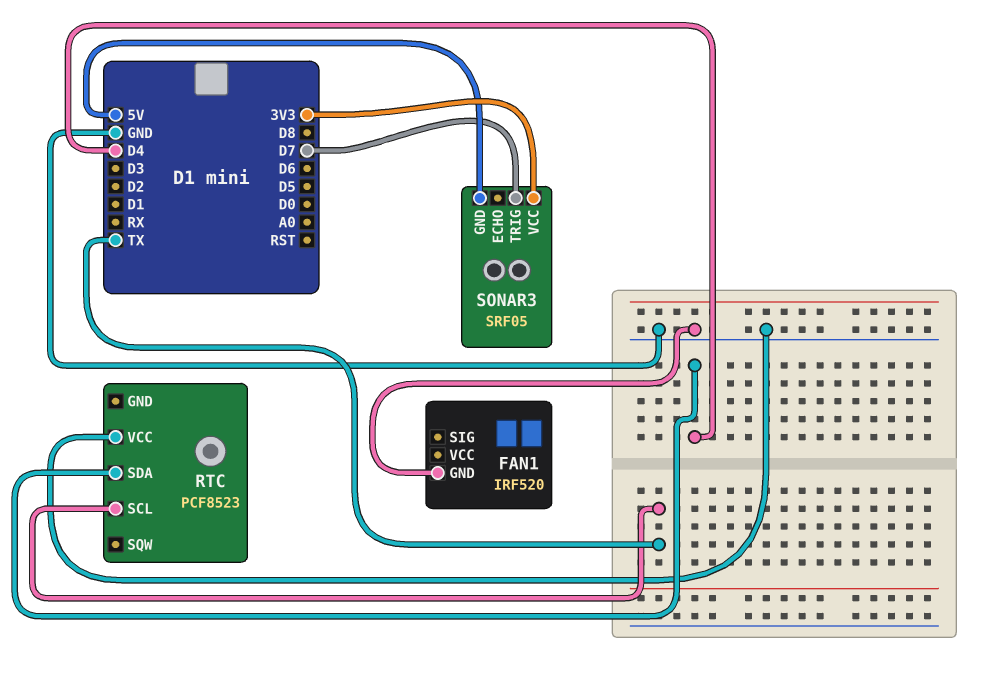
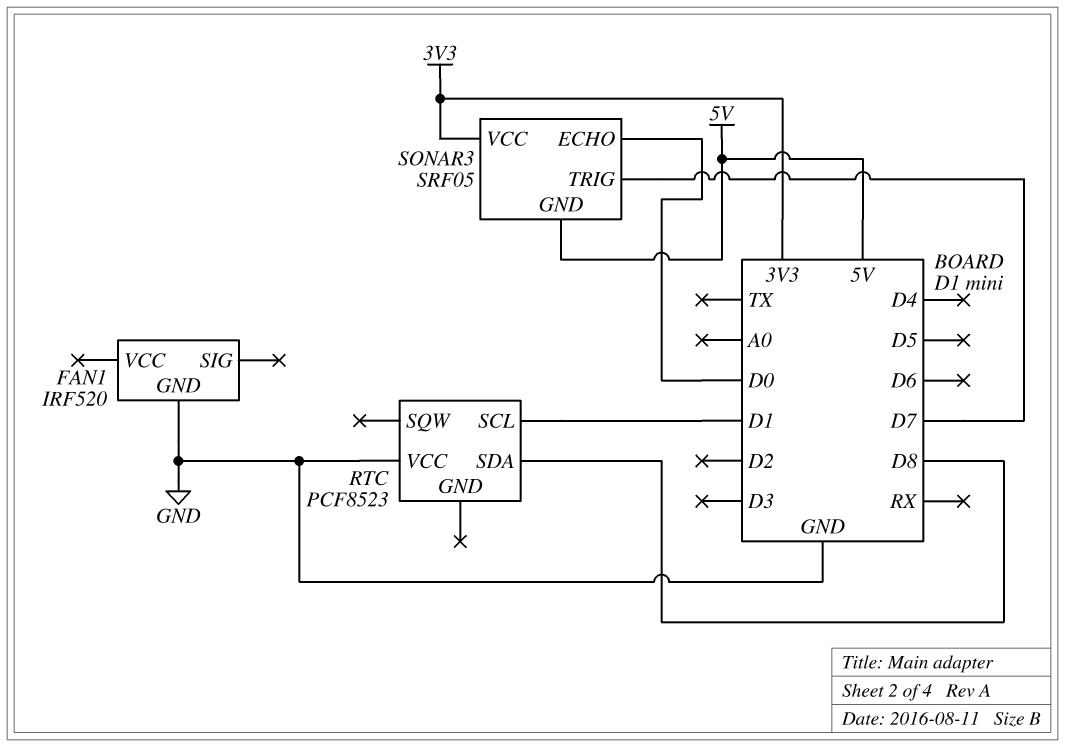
RTC pin SCL: TX -> D1
RTC pin SDA: D4 -> D8
SONAR3 pin ECHO: none -> D0

